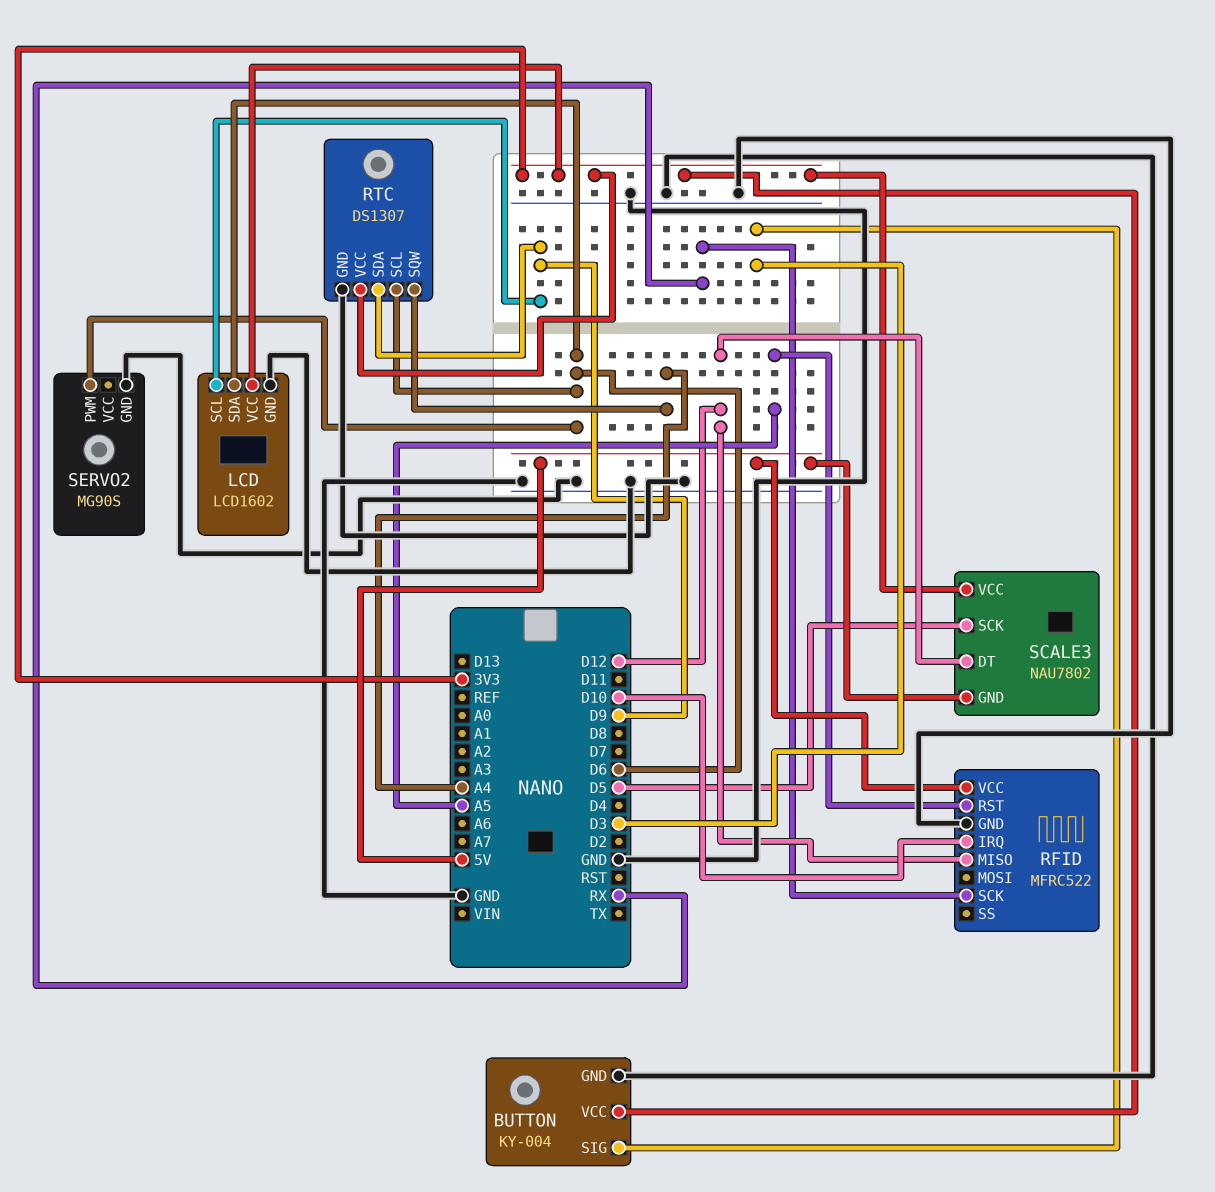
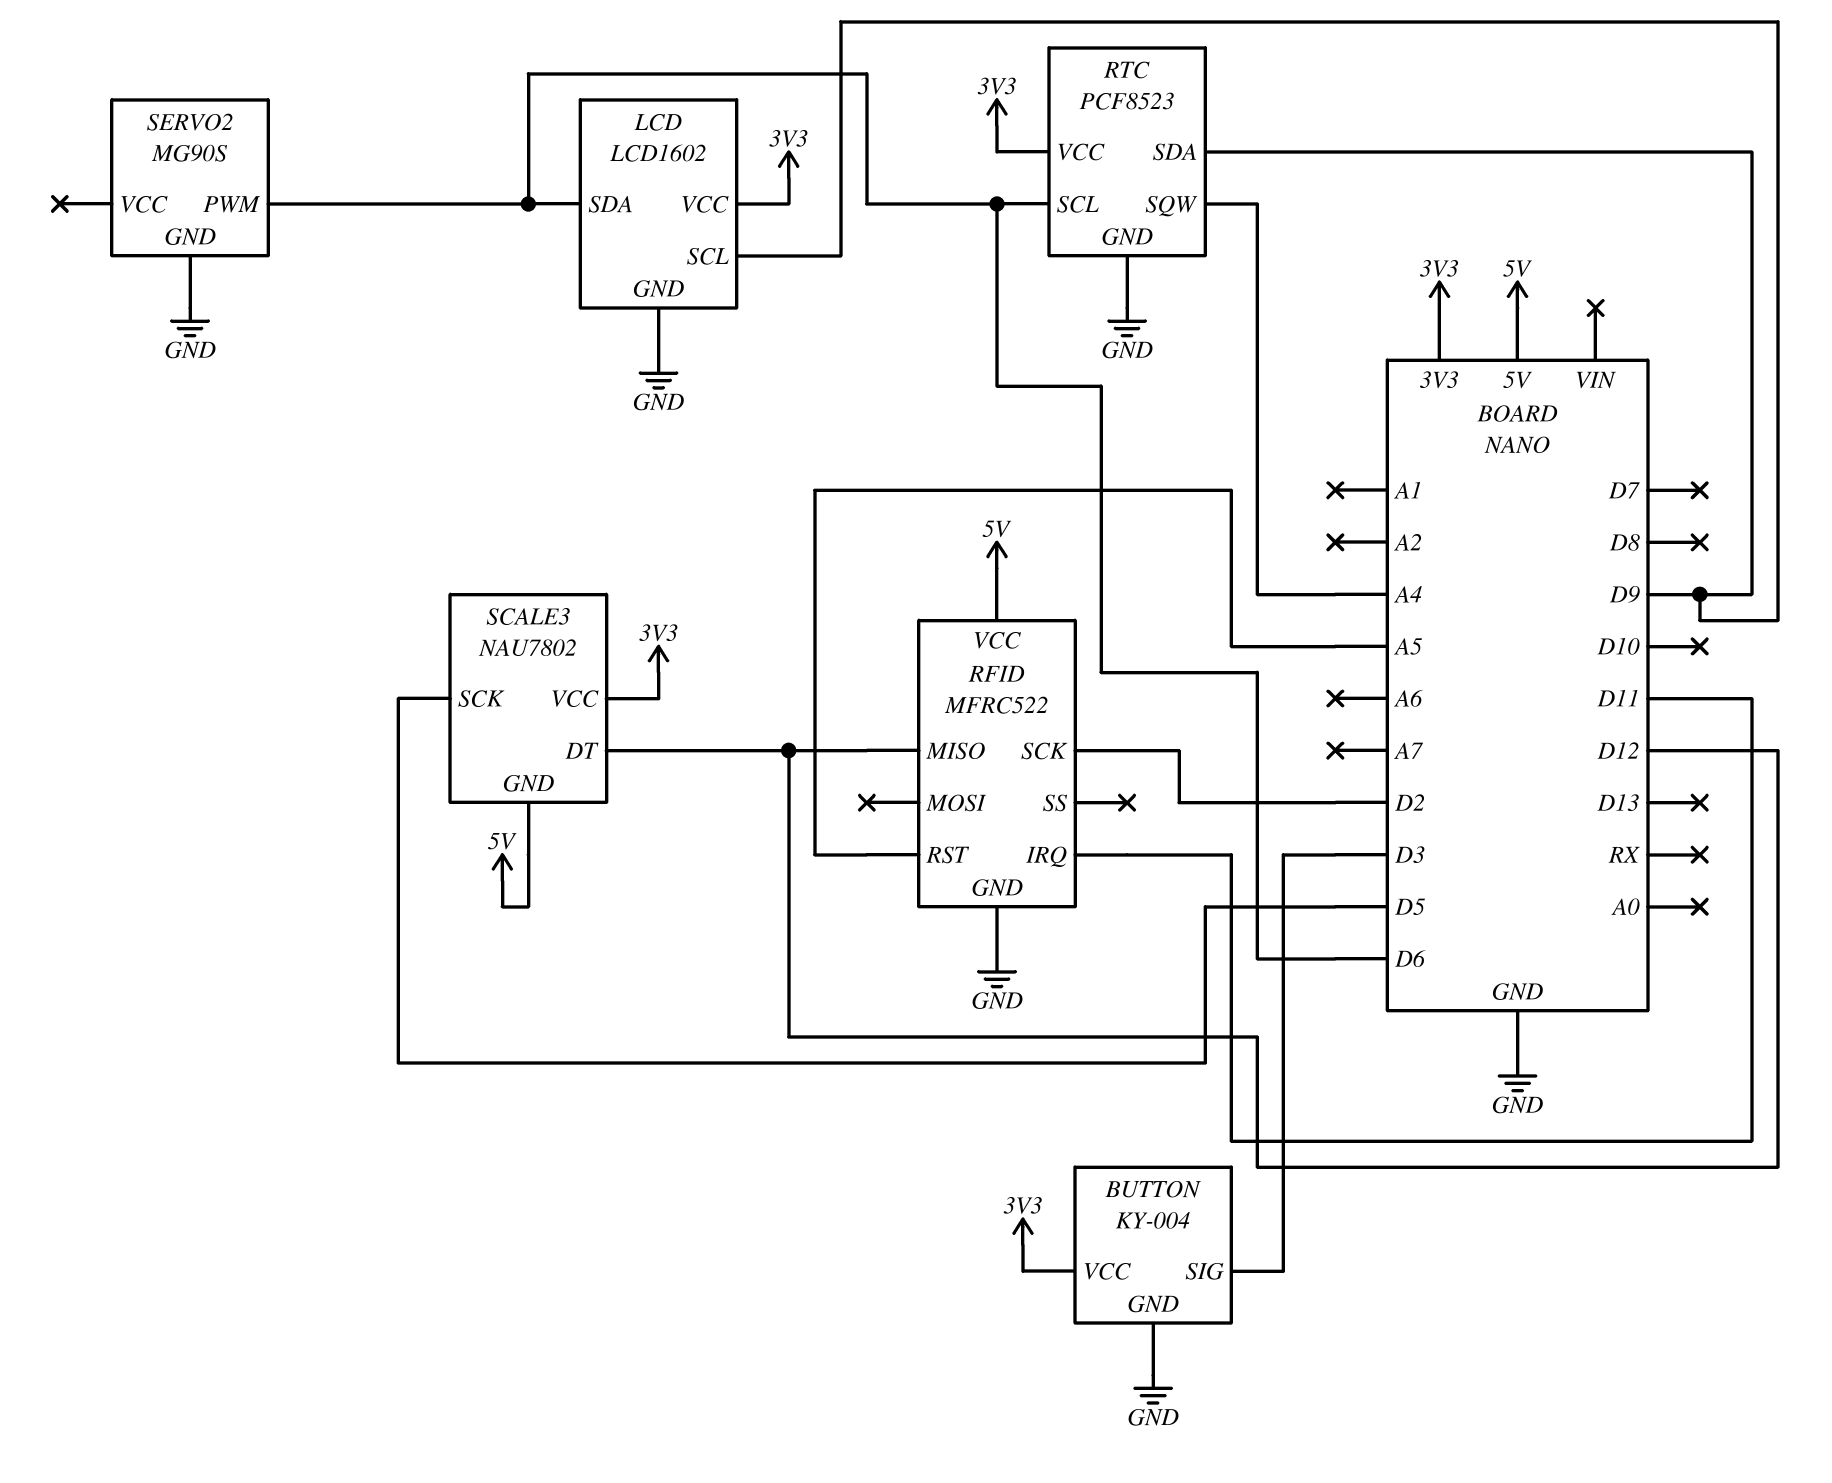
RFID pin IRQ: D10 -> D11
RFID pin SCK: RX -> D2
RTC: DS1307 -> PCF8523

